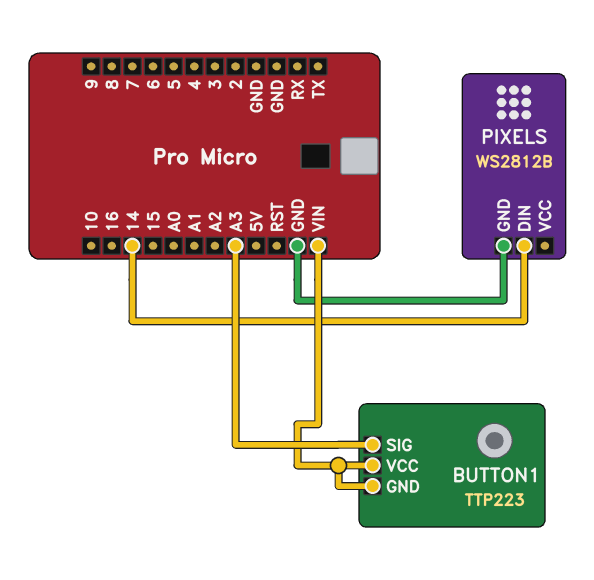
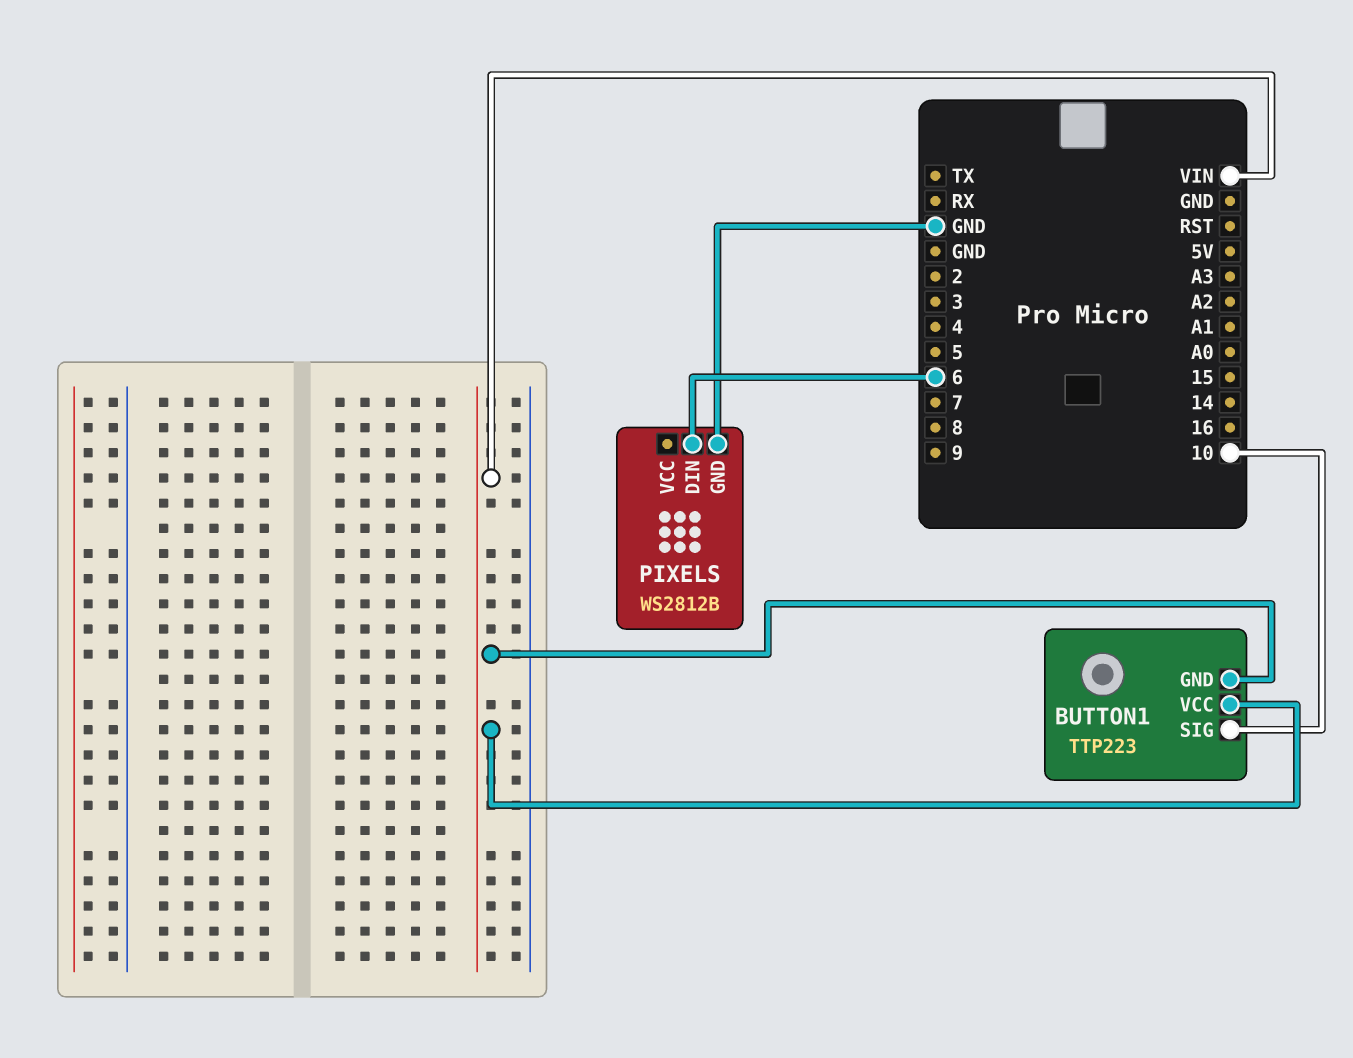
BUTTON1 pin SIG: A3 -> 10
PIXELS pin DIN: 14 -> 6

